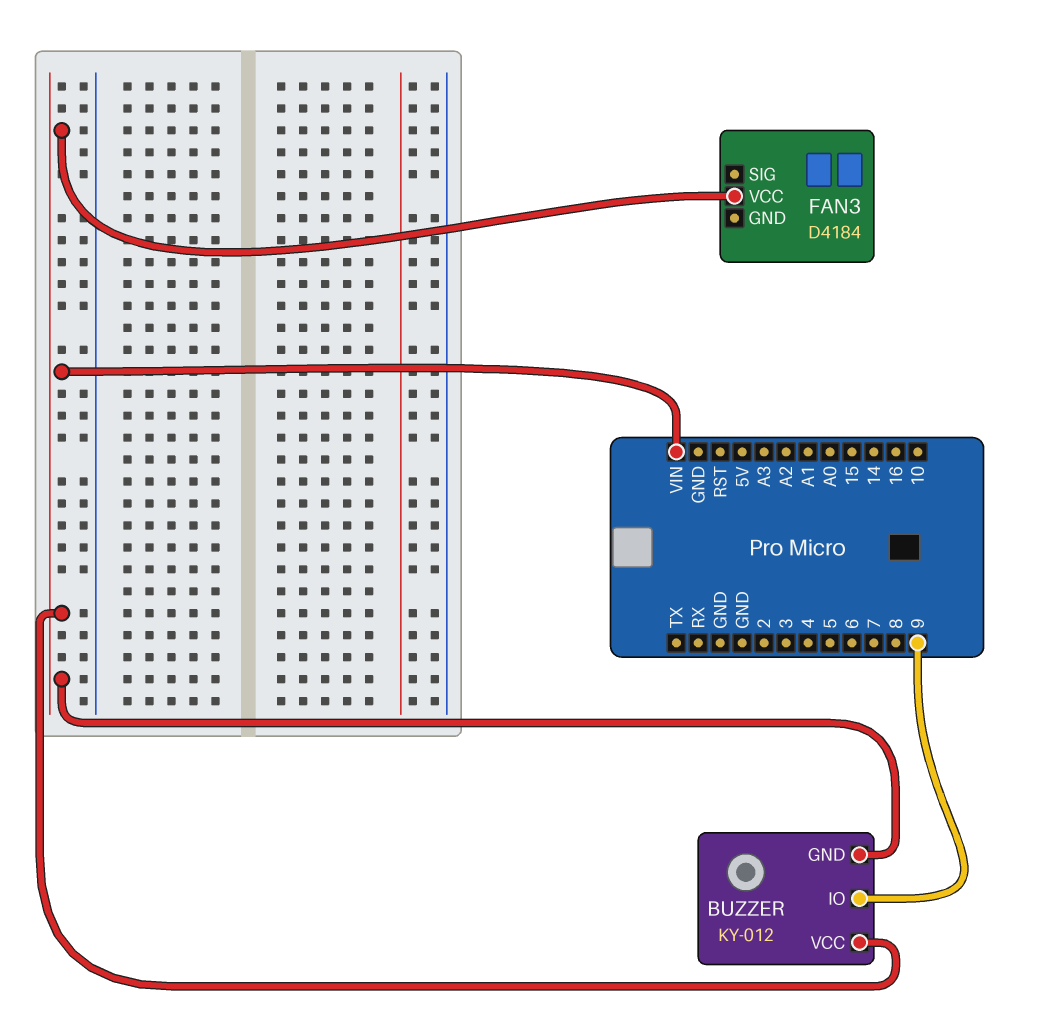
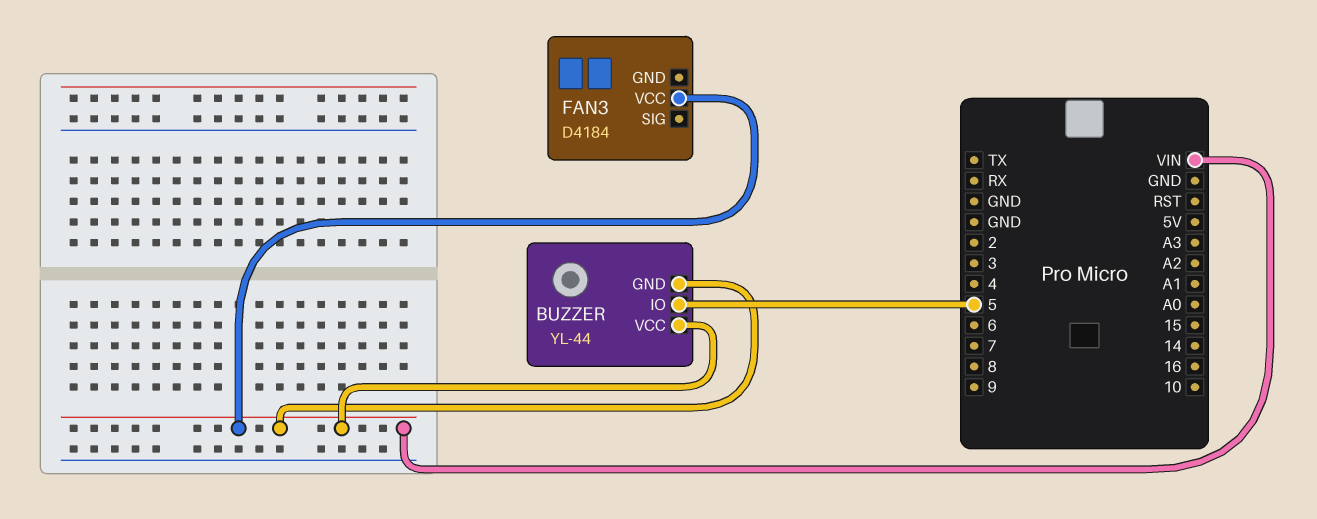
BUZZER: KY-012 -> YL-44
BUZZER pin IO: 9 -> 5

